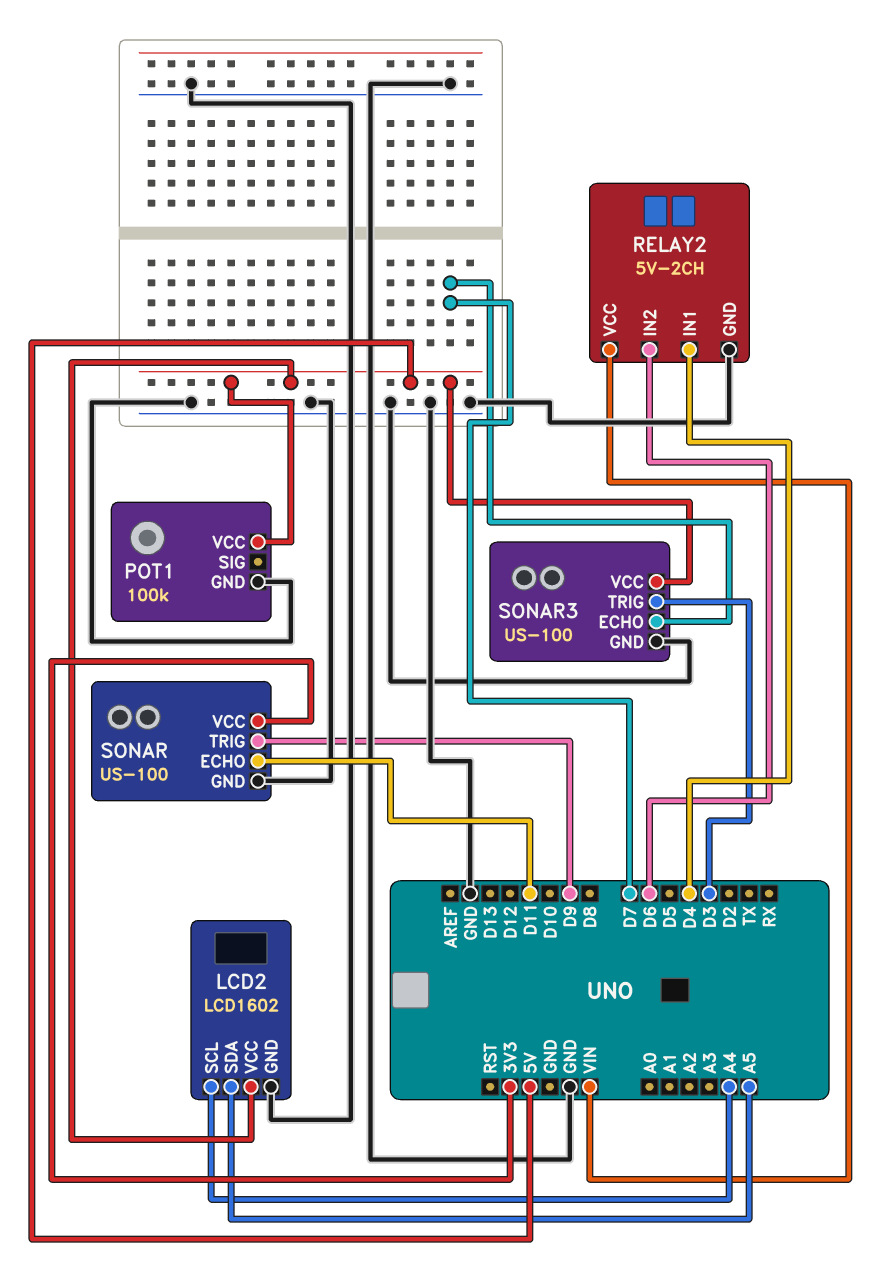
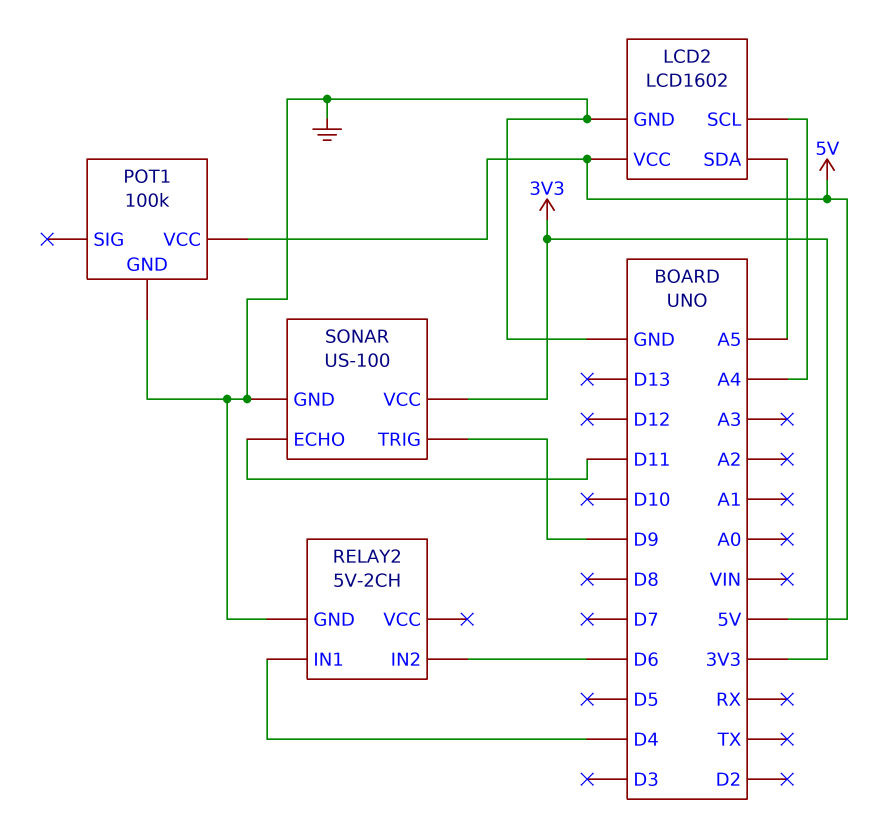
RELAY2 pin VCC: VIN -> none
SONAR3: US-100 -> none
SONAR3 pin ECHO: D7 -> none
SONAR3 pin GND: GND -> none
SONAR3 pin TRIG: D3 -> none
SONAR3 pin VCC: 5V -> none

